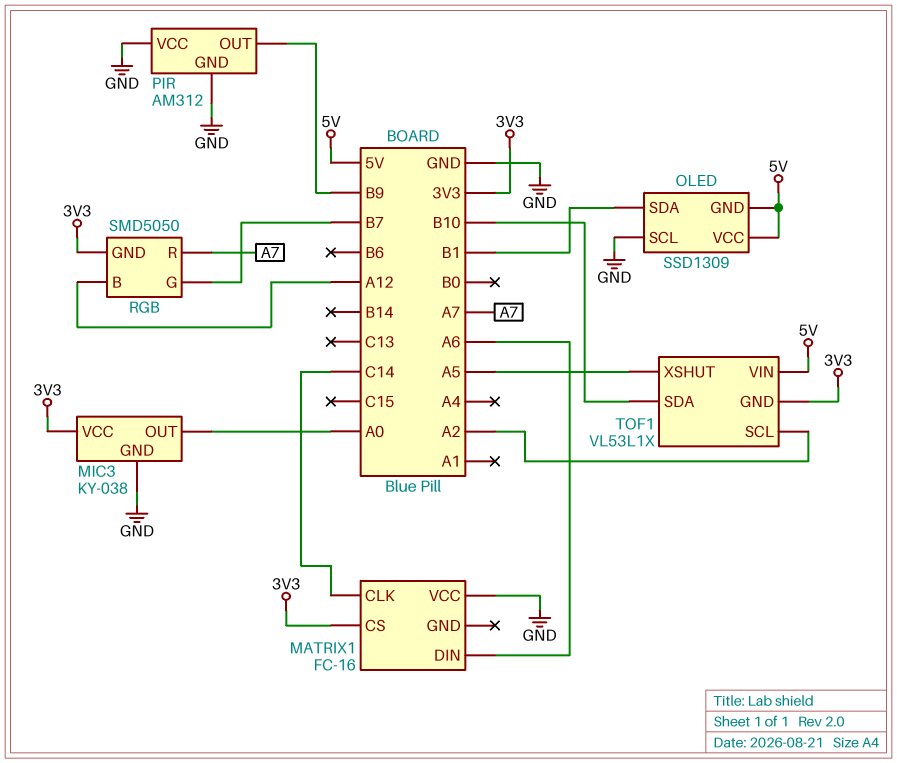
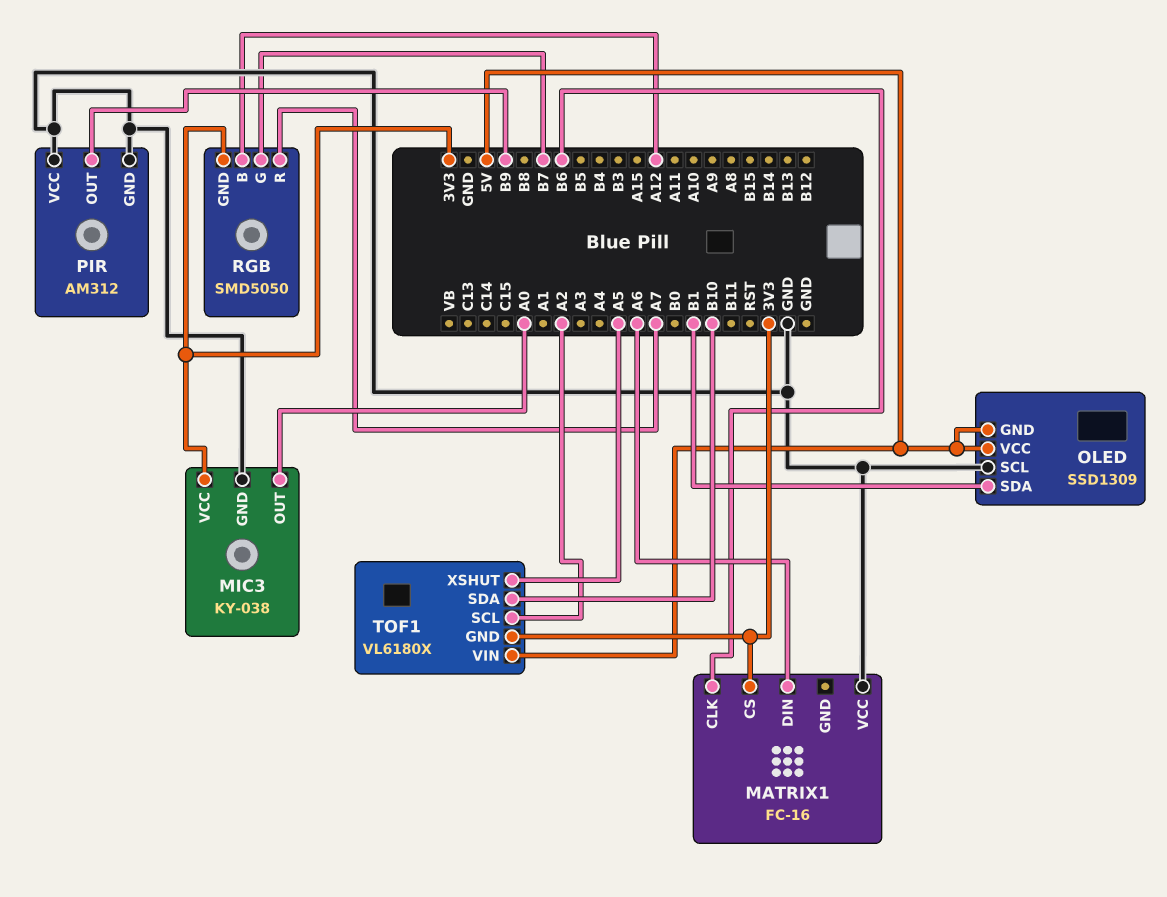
MATRIX1 pin CLK: C14 -> B6
TOF1: VL53L1X -> VL6180X

